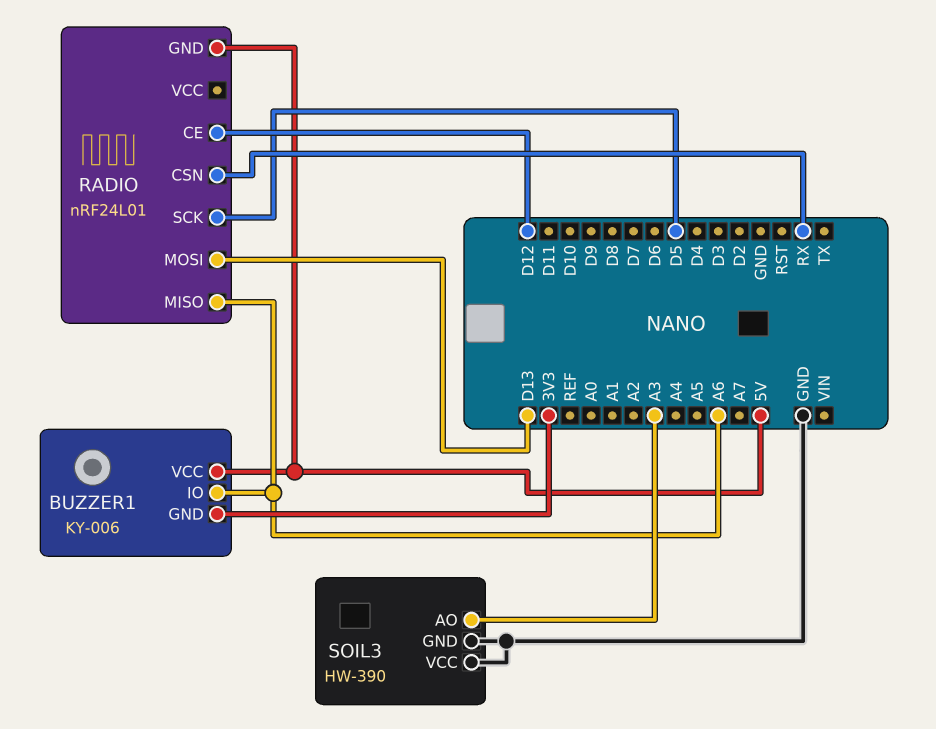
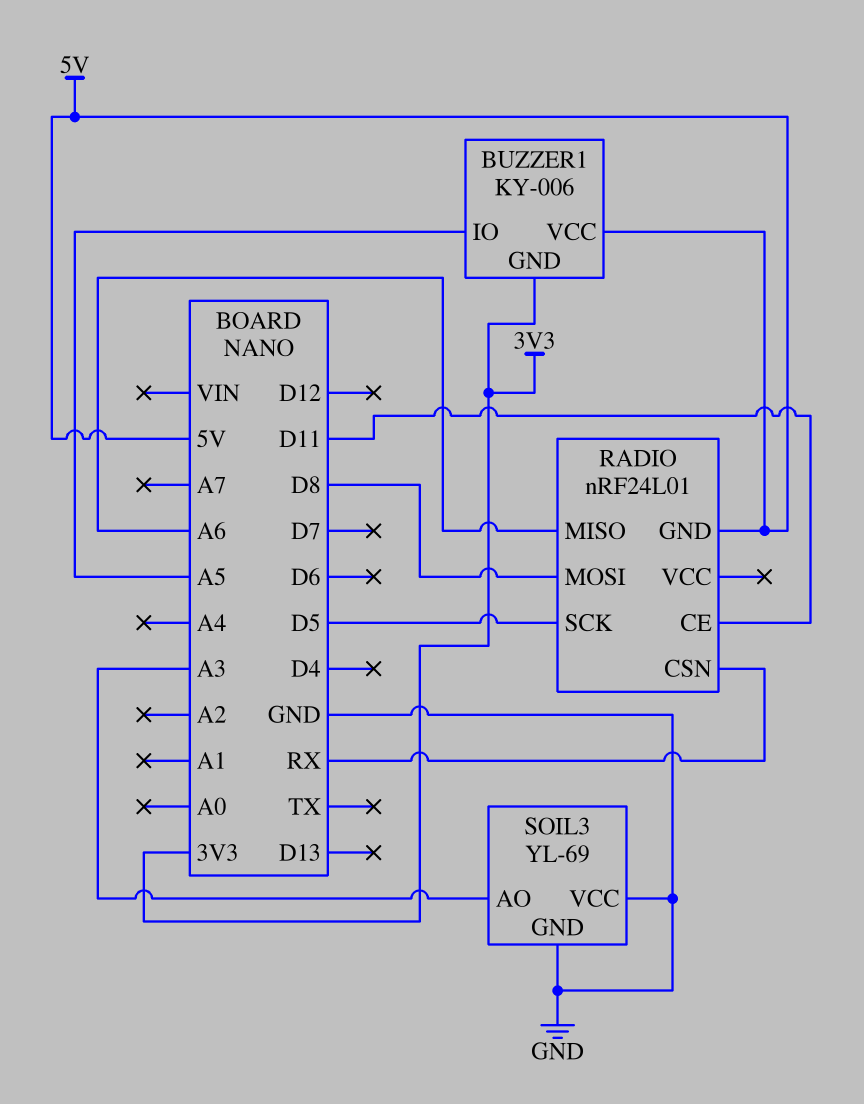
BUZZER1 pin IO: A6 -> A5
RADIO pin CE: D12 -> D11
RADIO pin MOSI: D13 -> D8
SOIL3: HW-390 -> YL-69

